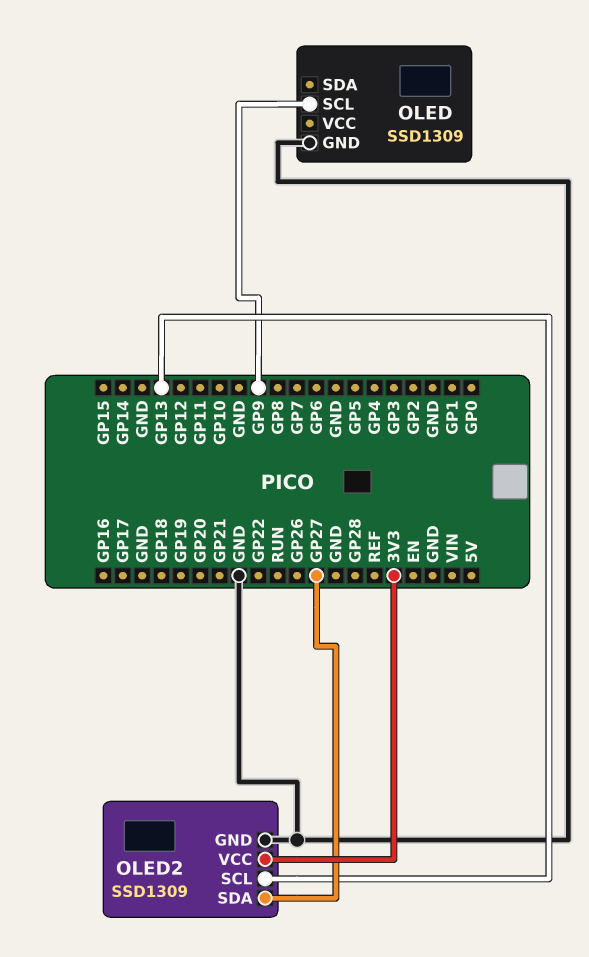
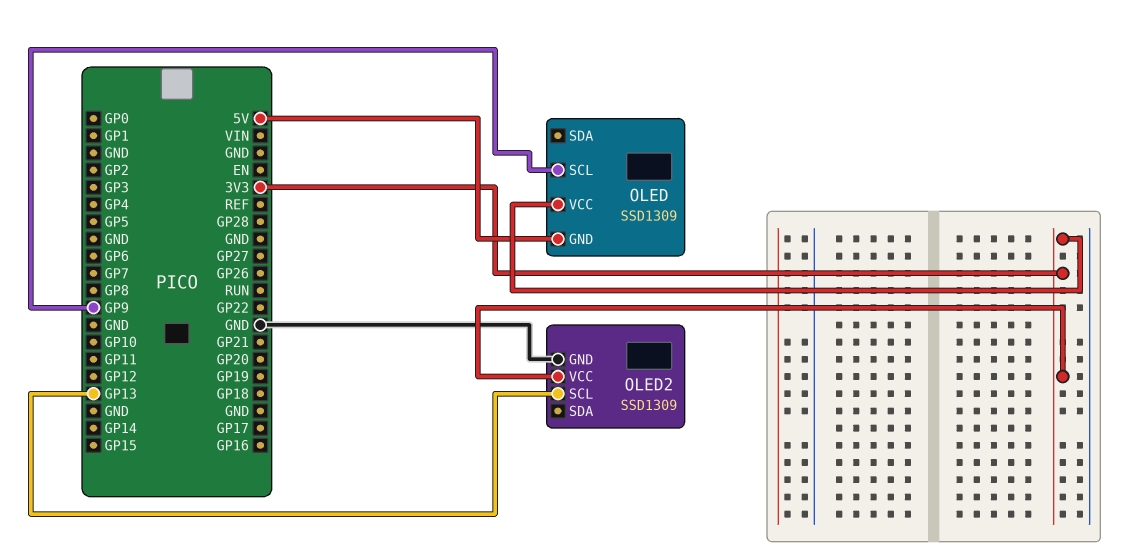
OLED pin GND: GND -> 5V
OLED pin VCC: none -> 3V3
OLED2 pin SDA: GP27 -> none

